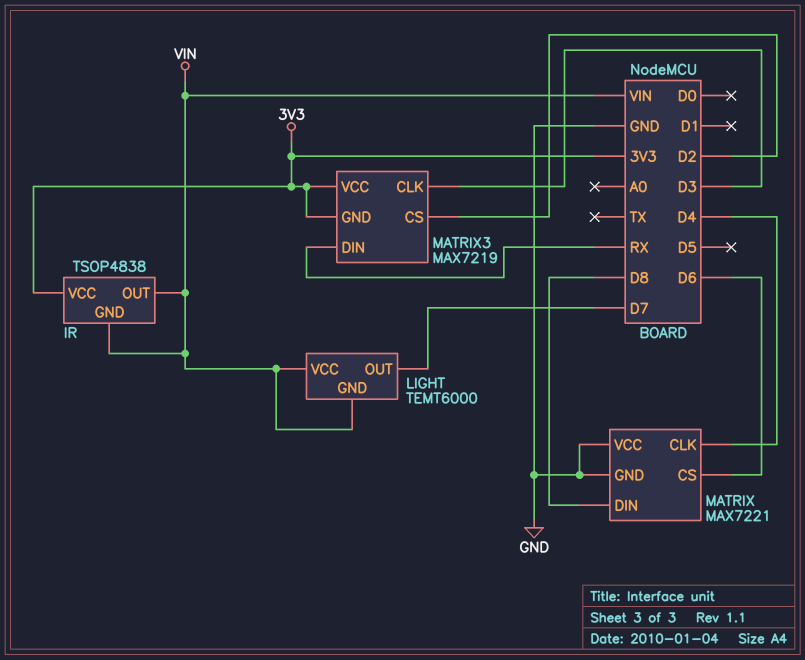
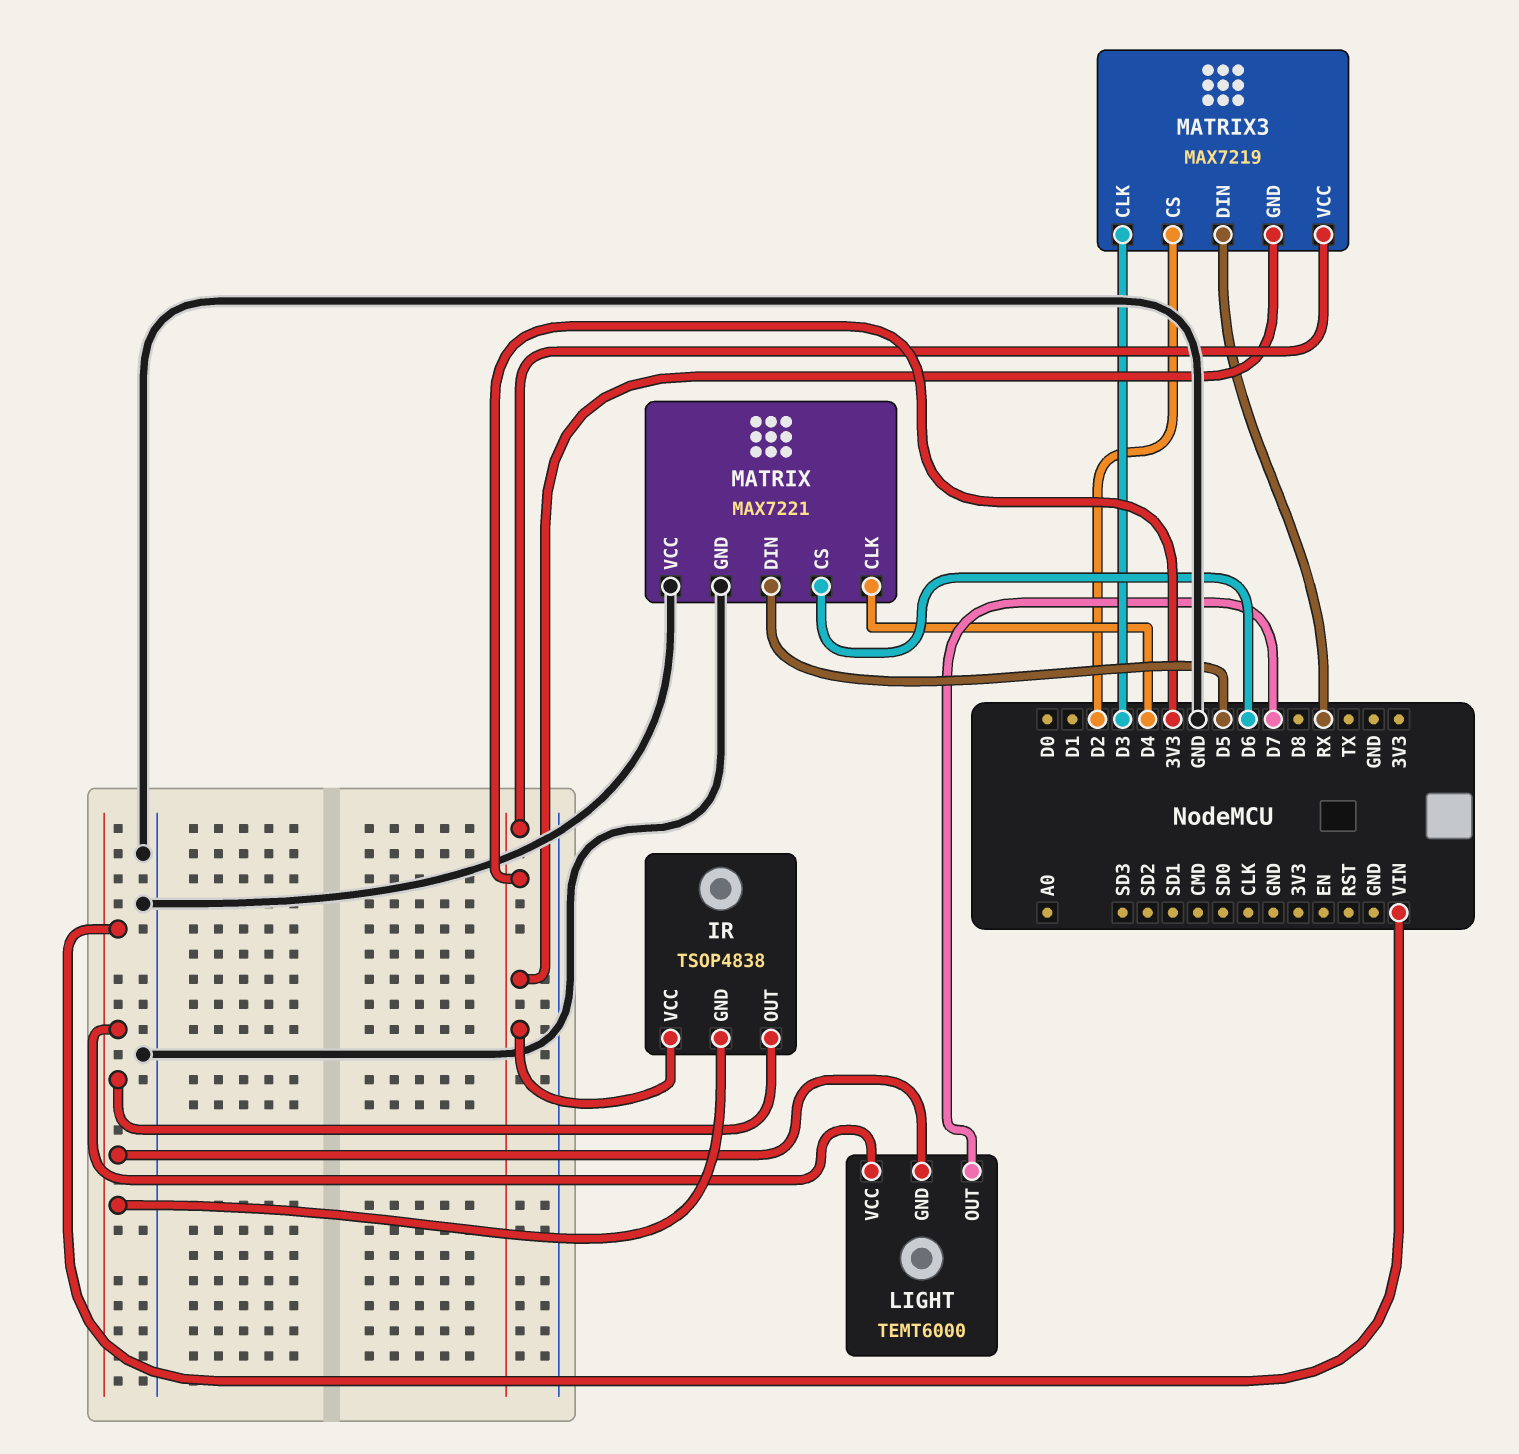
MATRIX pin DIN: D8 -> D5

